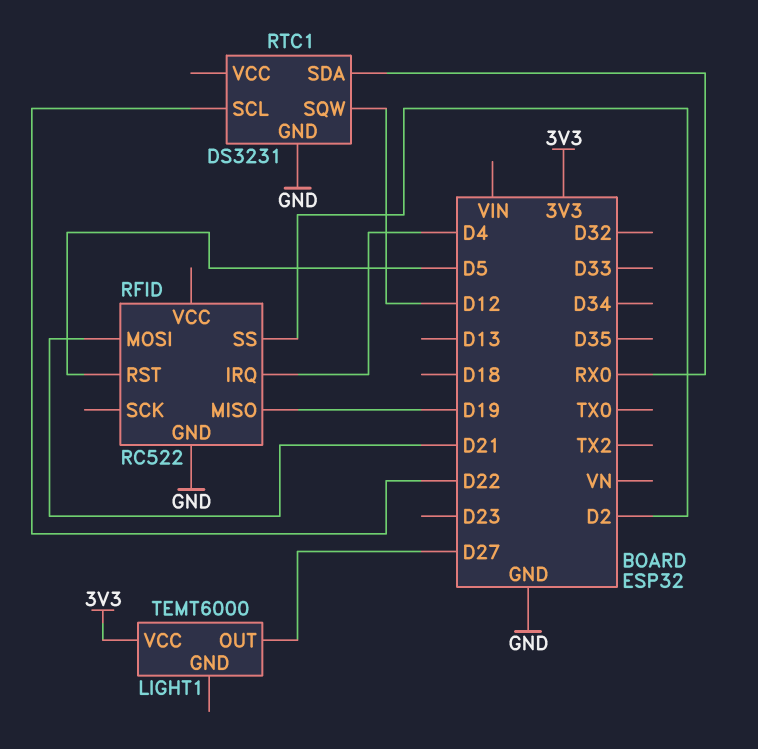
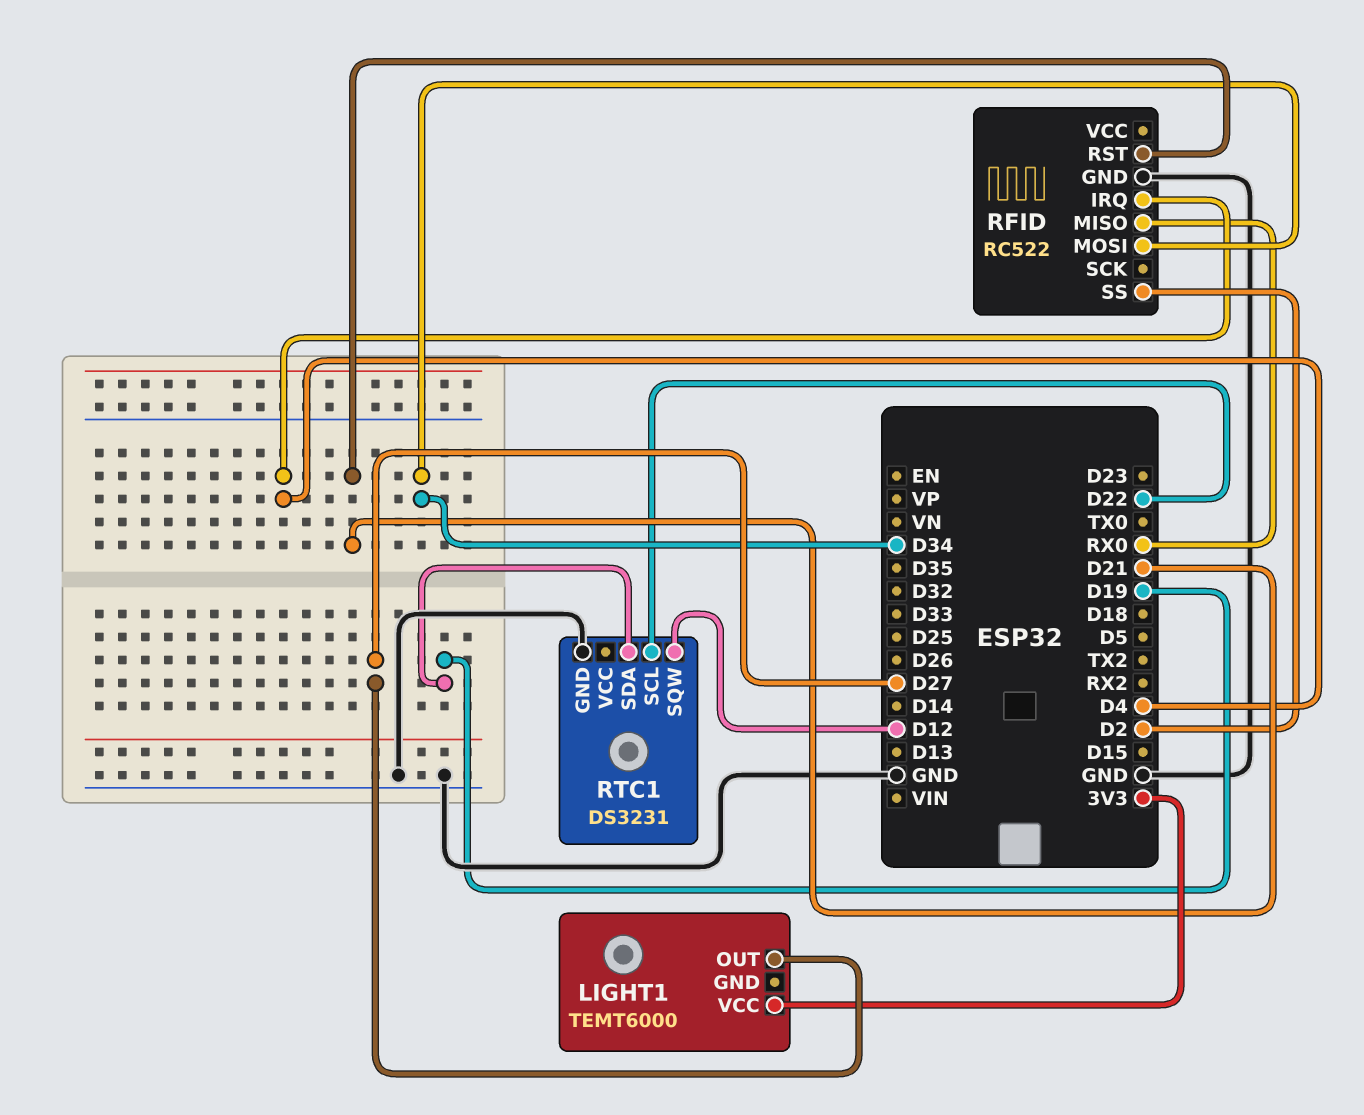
RFID pin MISO: D19 -> RX0
RFID pin MOSI: D21 -> D34
RFID pin RST: D5 -> D21
RTC1 pin SDA: RX0 -> D19

